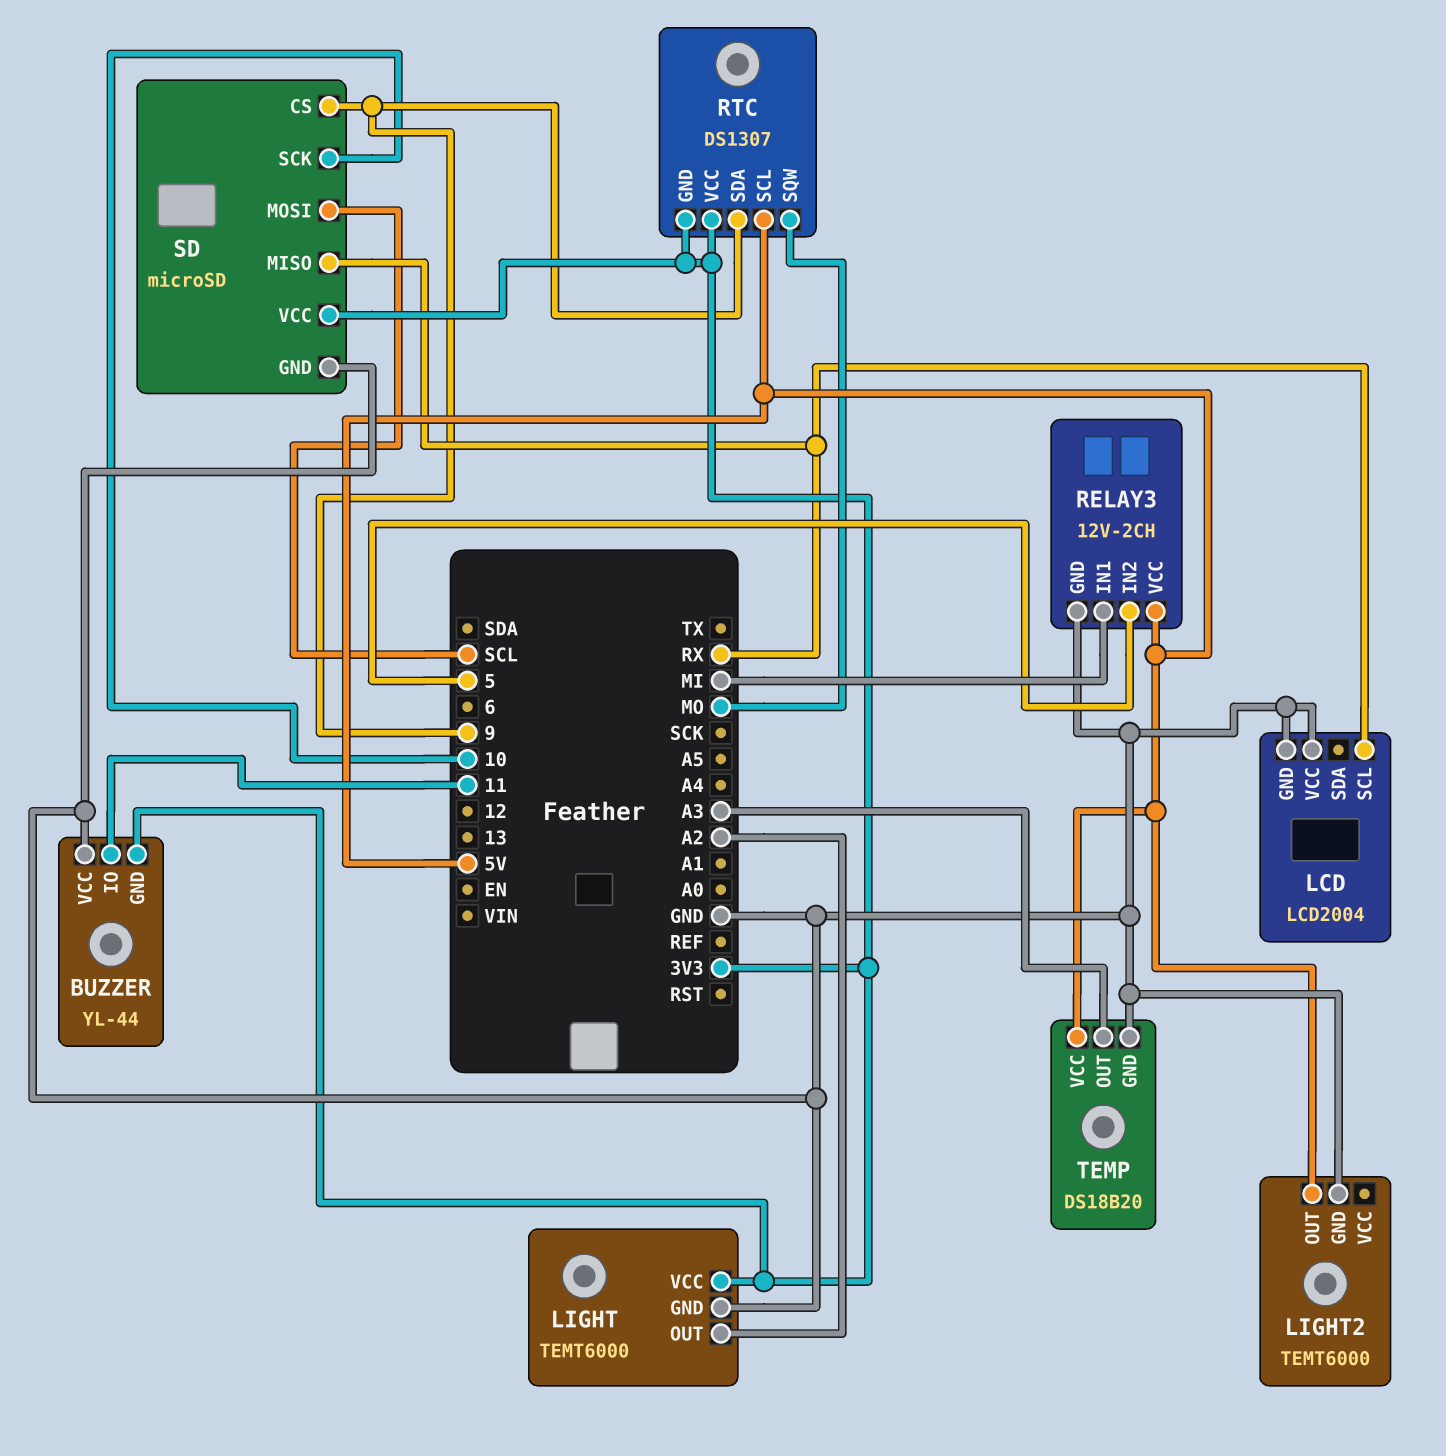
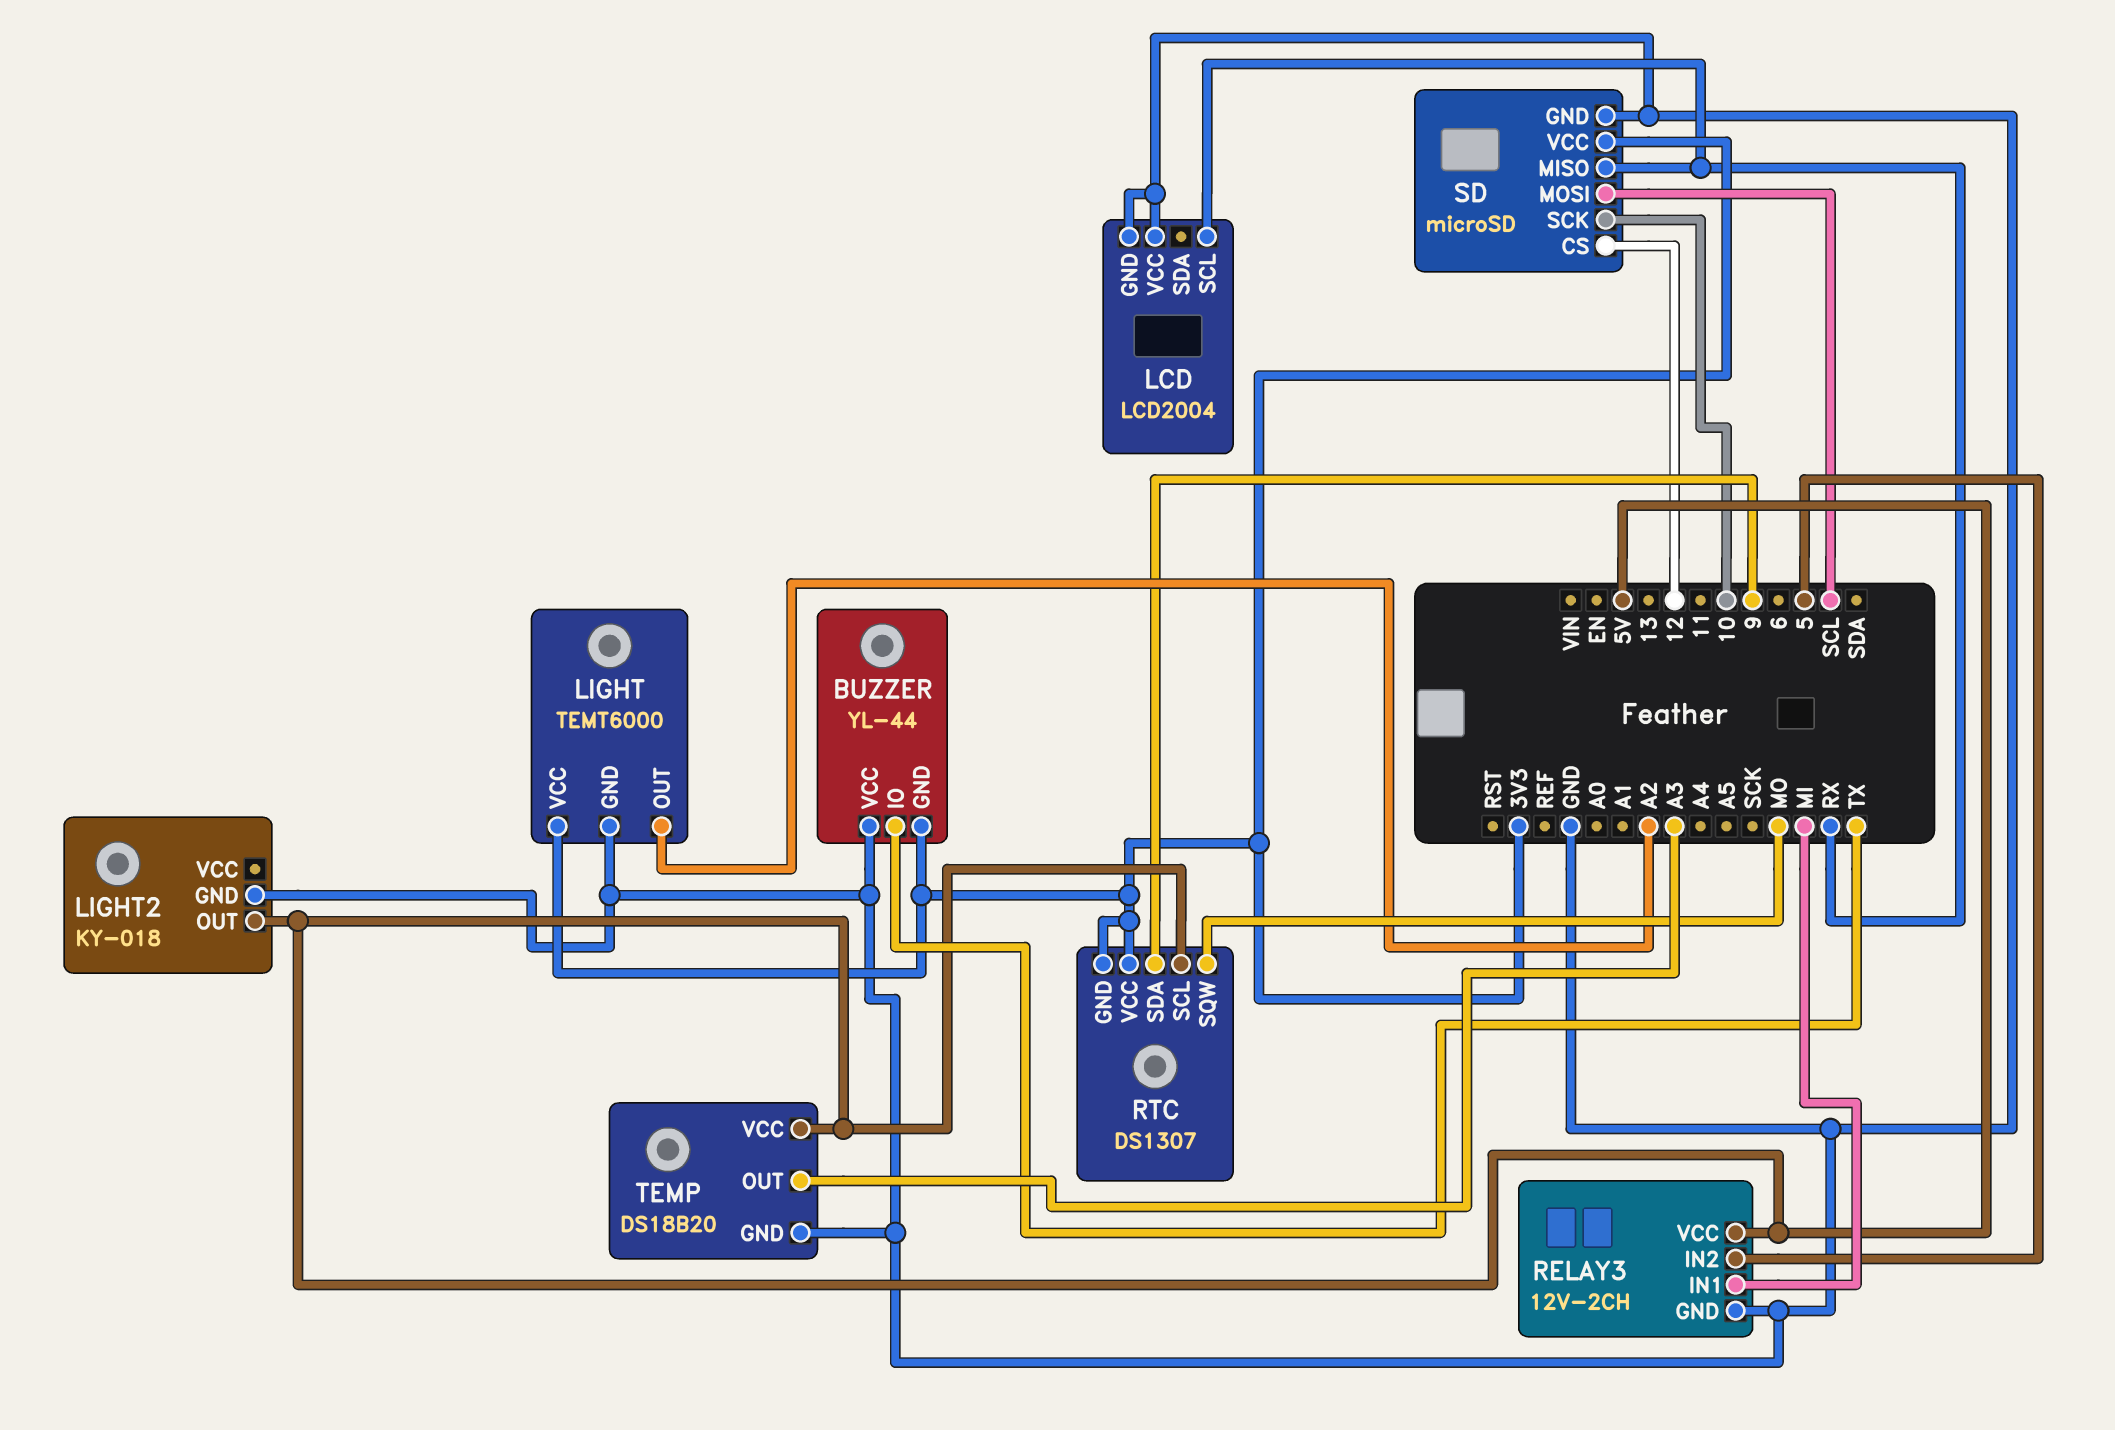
BUZZER pin IO: 11 -> TX
LIGHT2: TEMT6000 -> KY-018
SD pin CS: 9 -> 12

